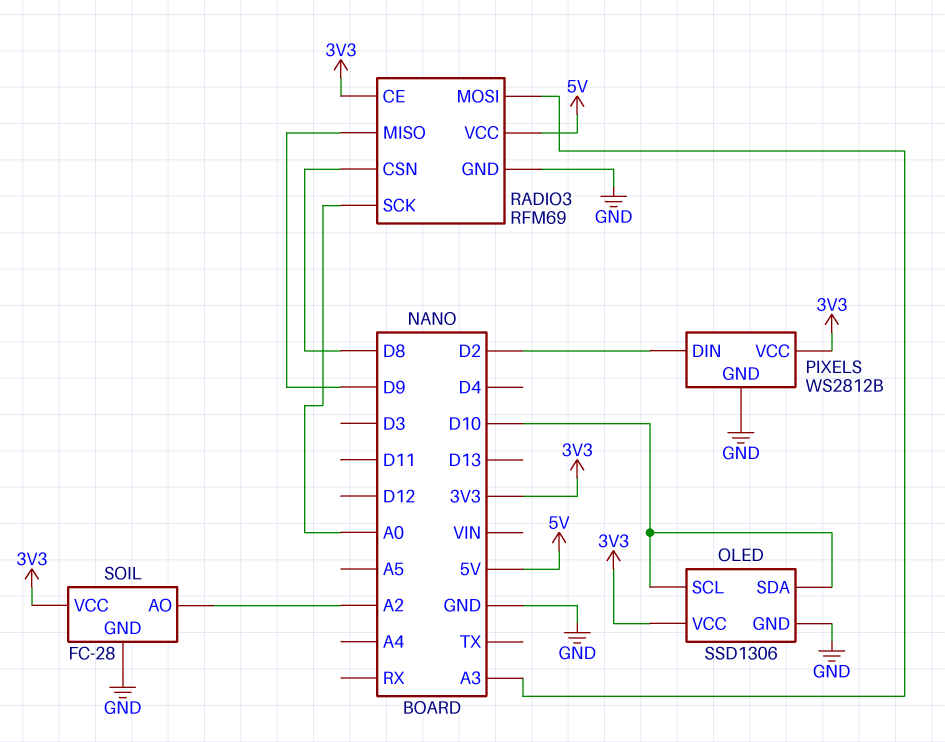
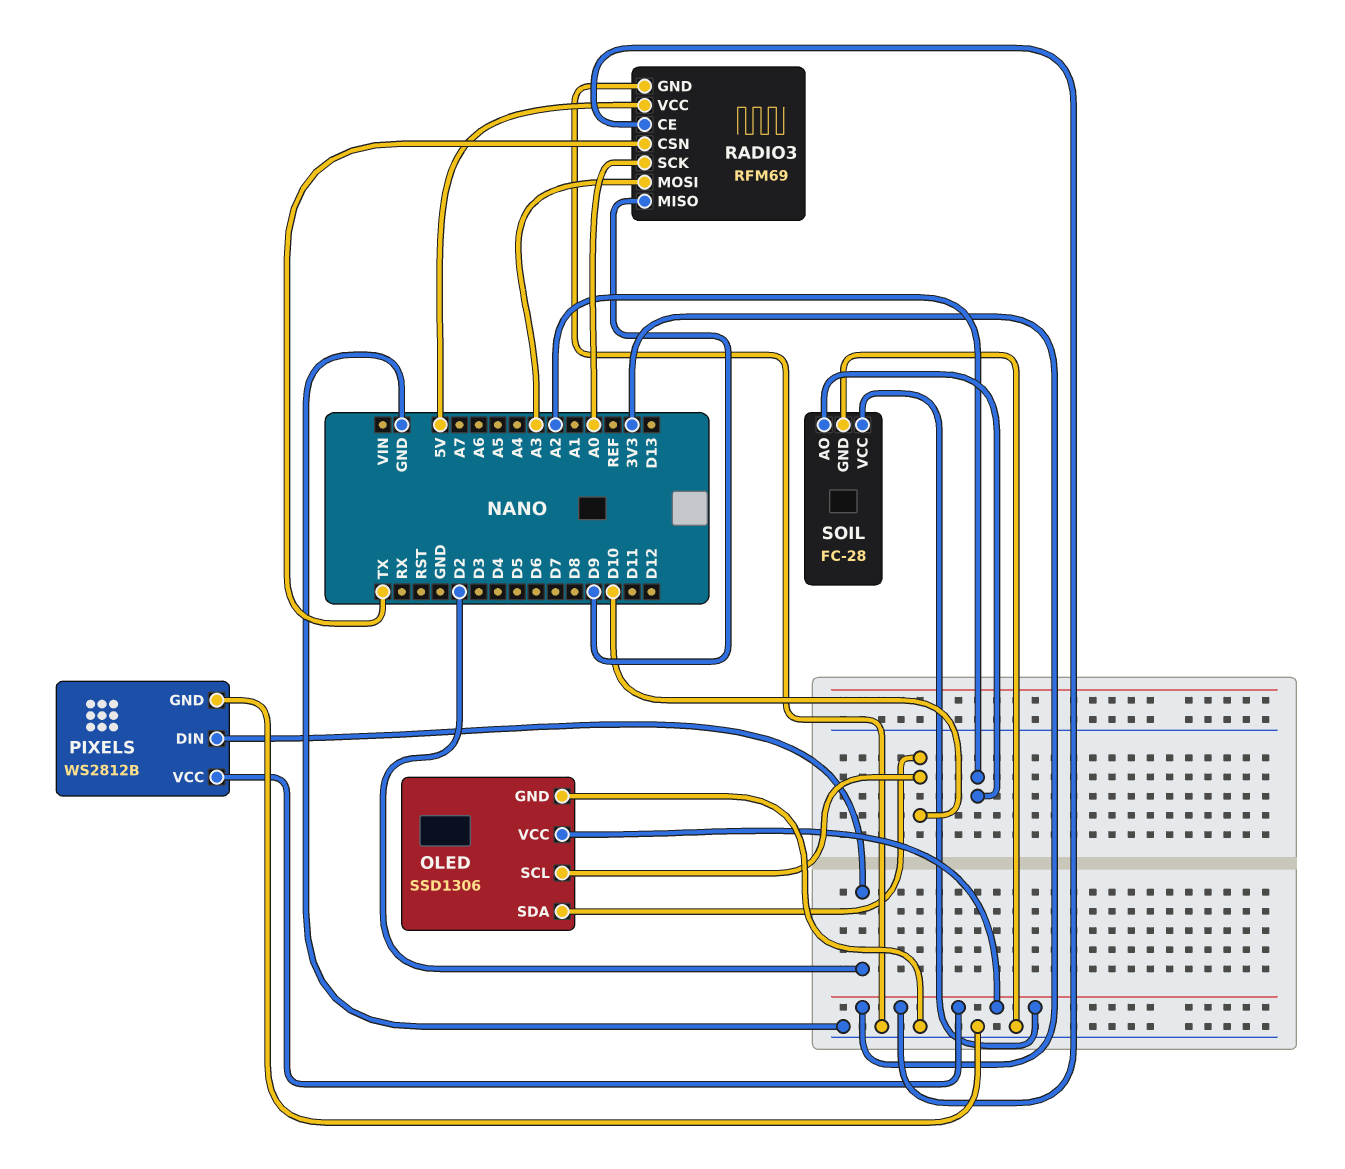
RADIO3 pin CSN: D8 -> TX

